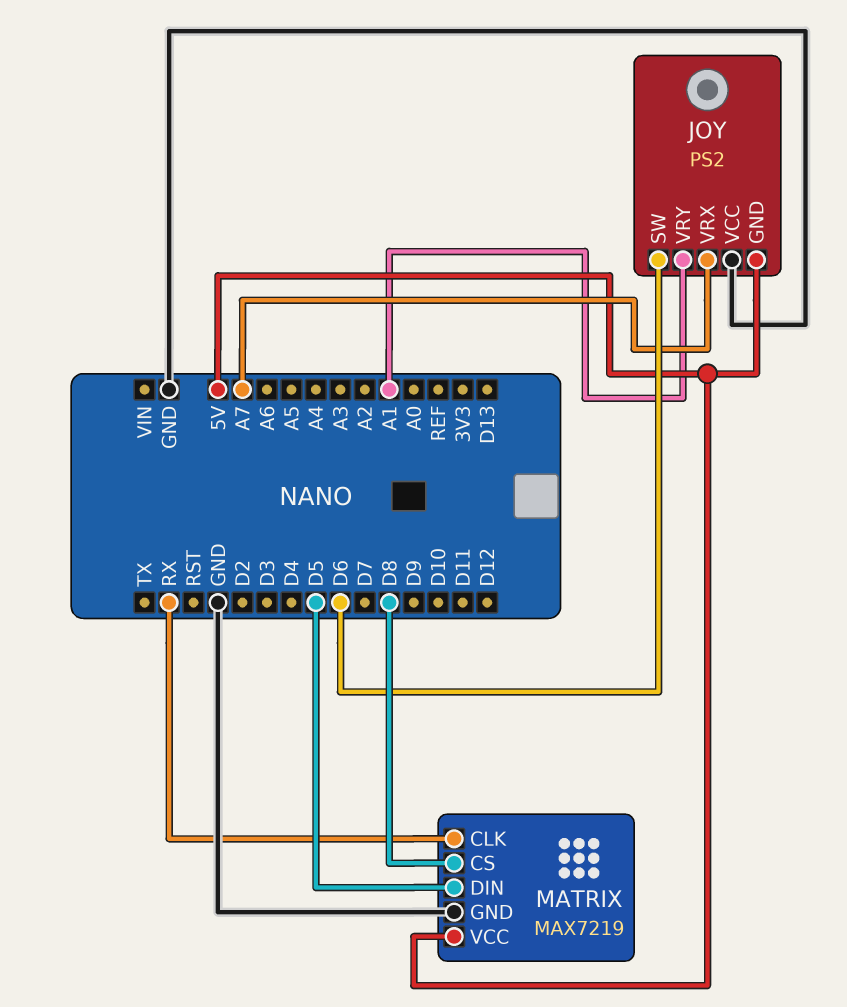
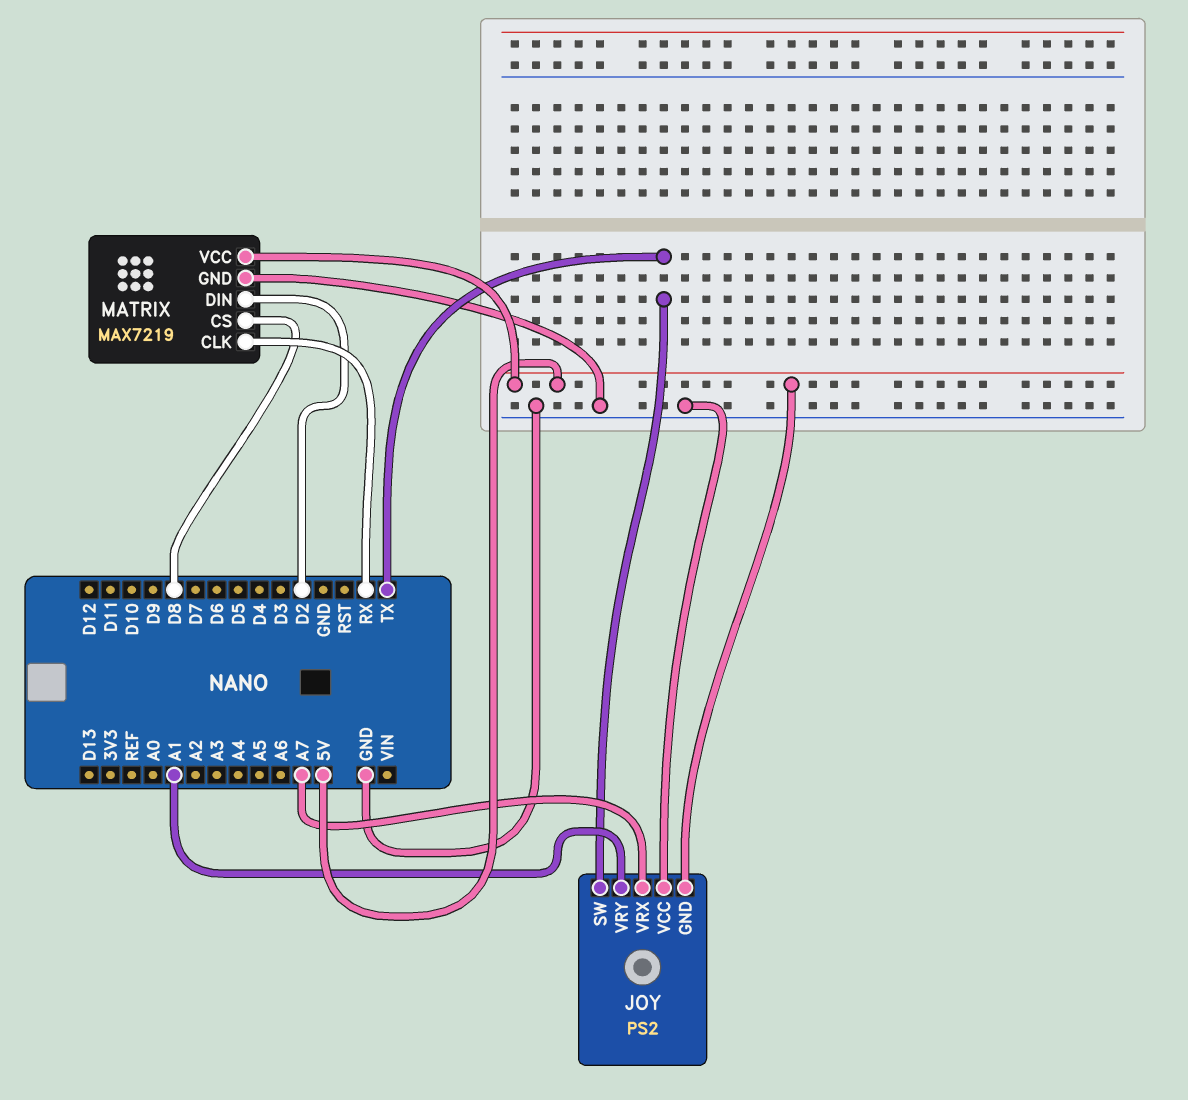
JOY pin SW: D6 -> TX
MATRIX pin DIN: D5 -> D2

